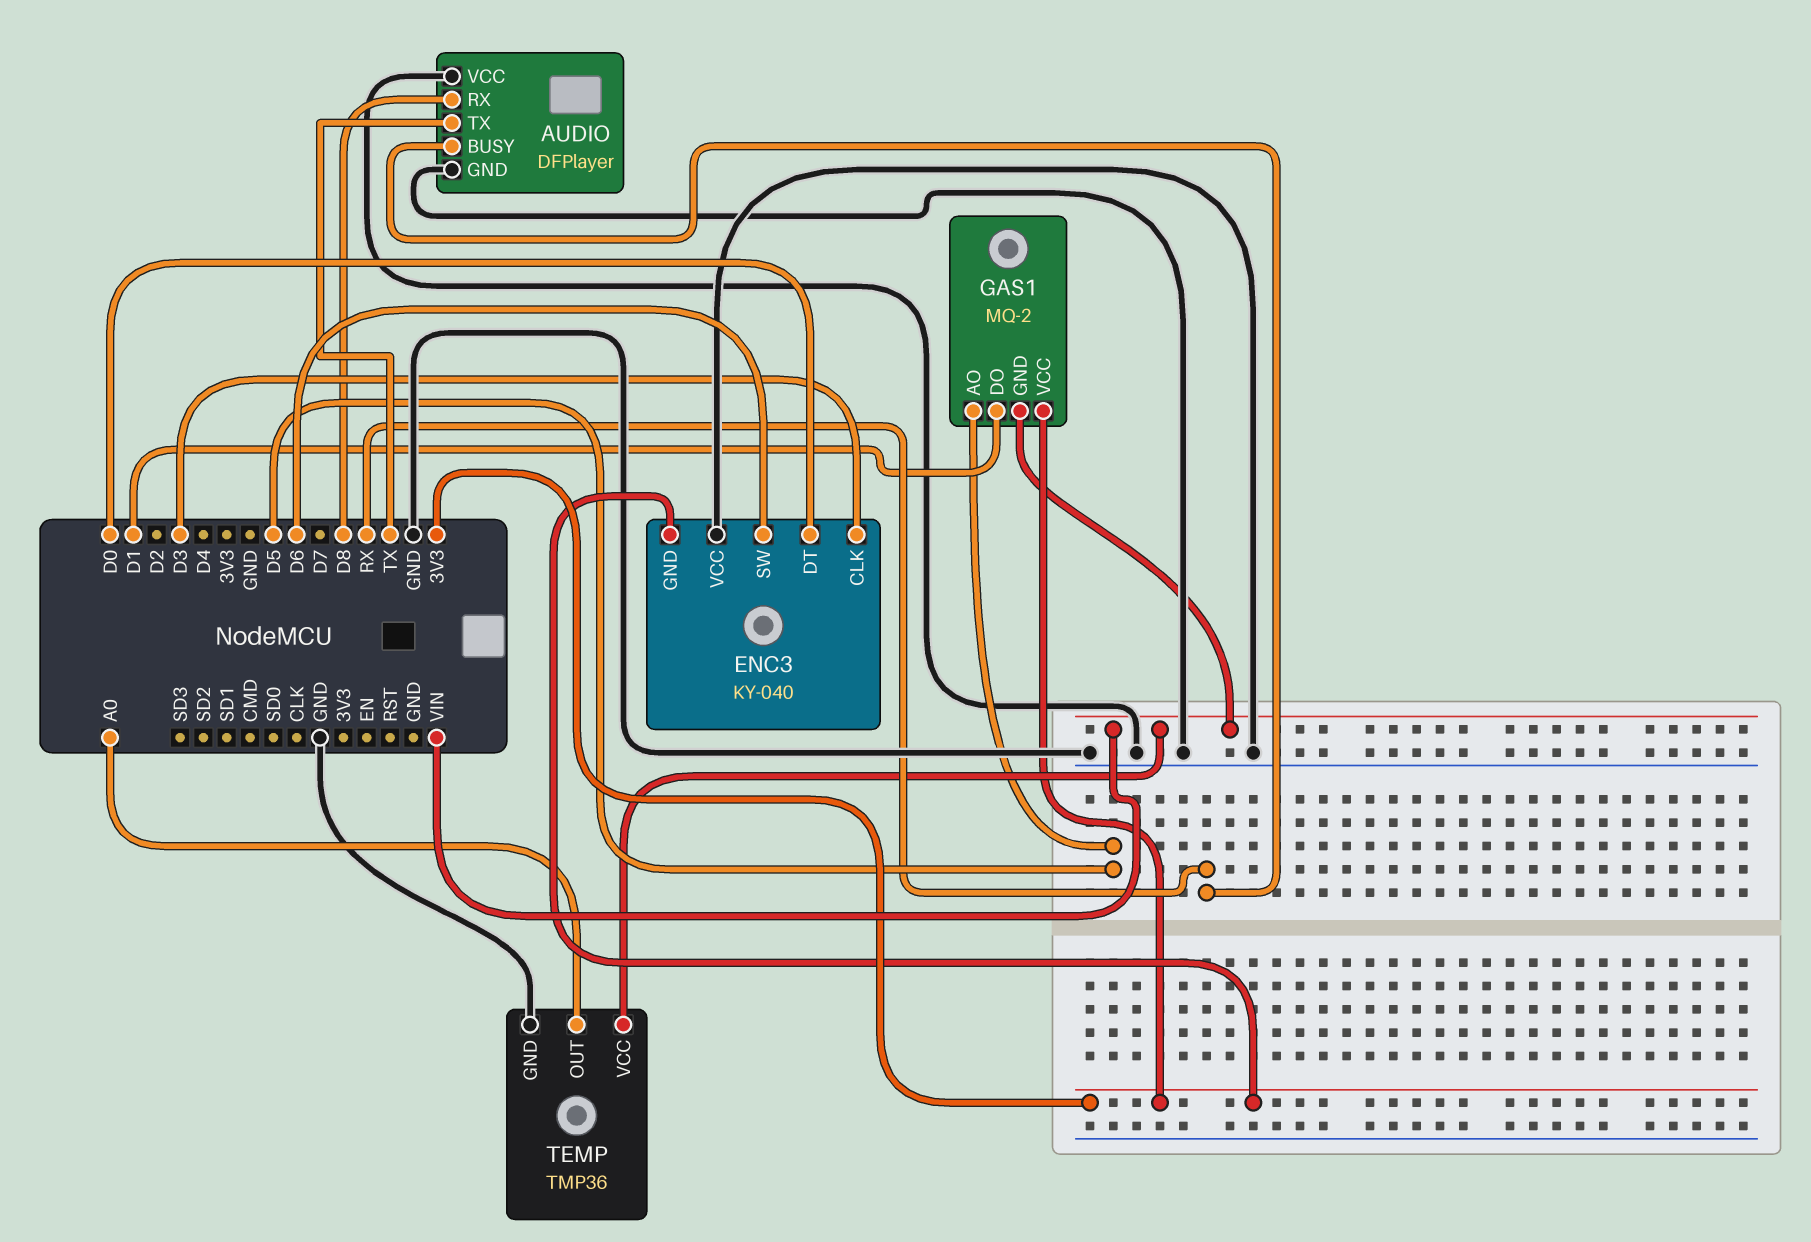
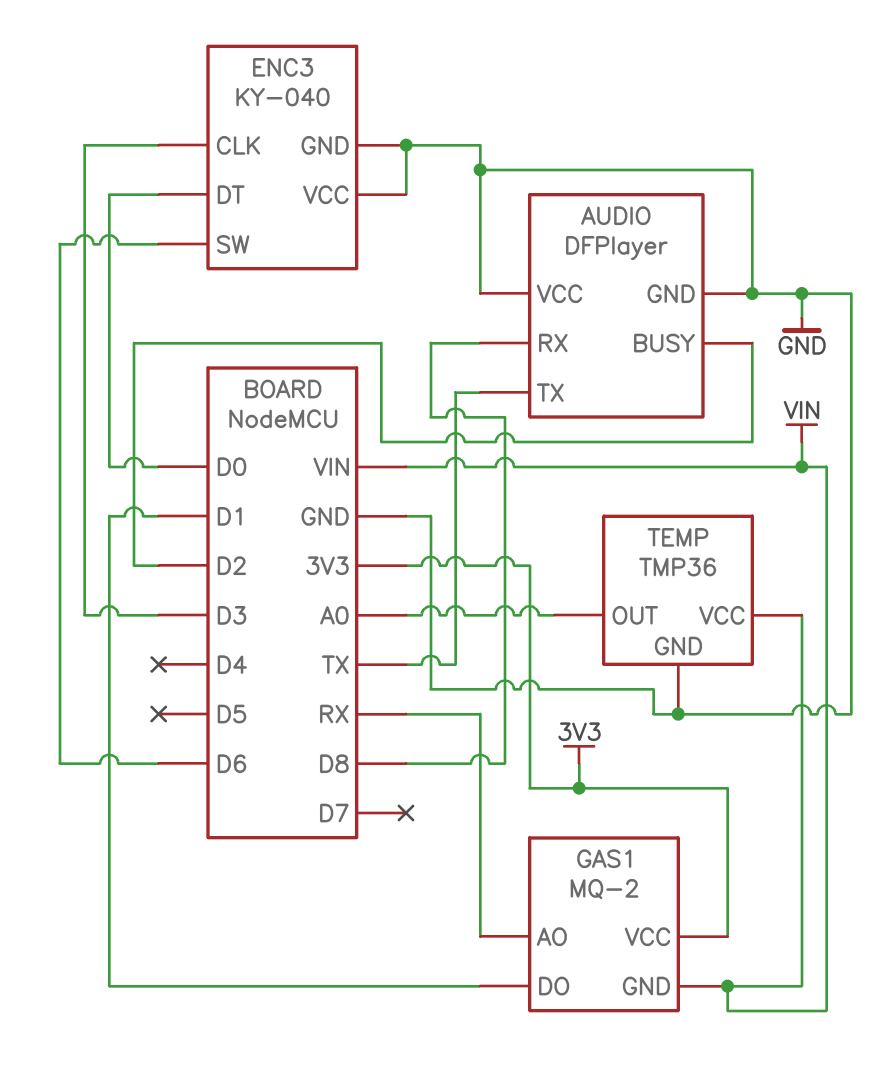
AUDIO pin BUSY: RX -> D2
ENC3 pin GND: 3V3 -> GND
GAS1 pin AO: D5 -> RX

